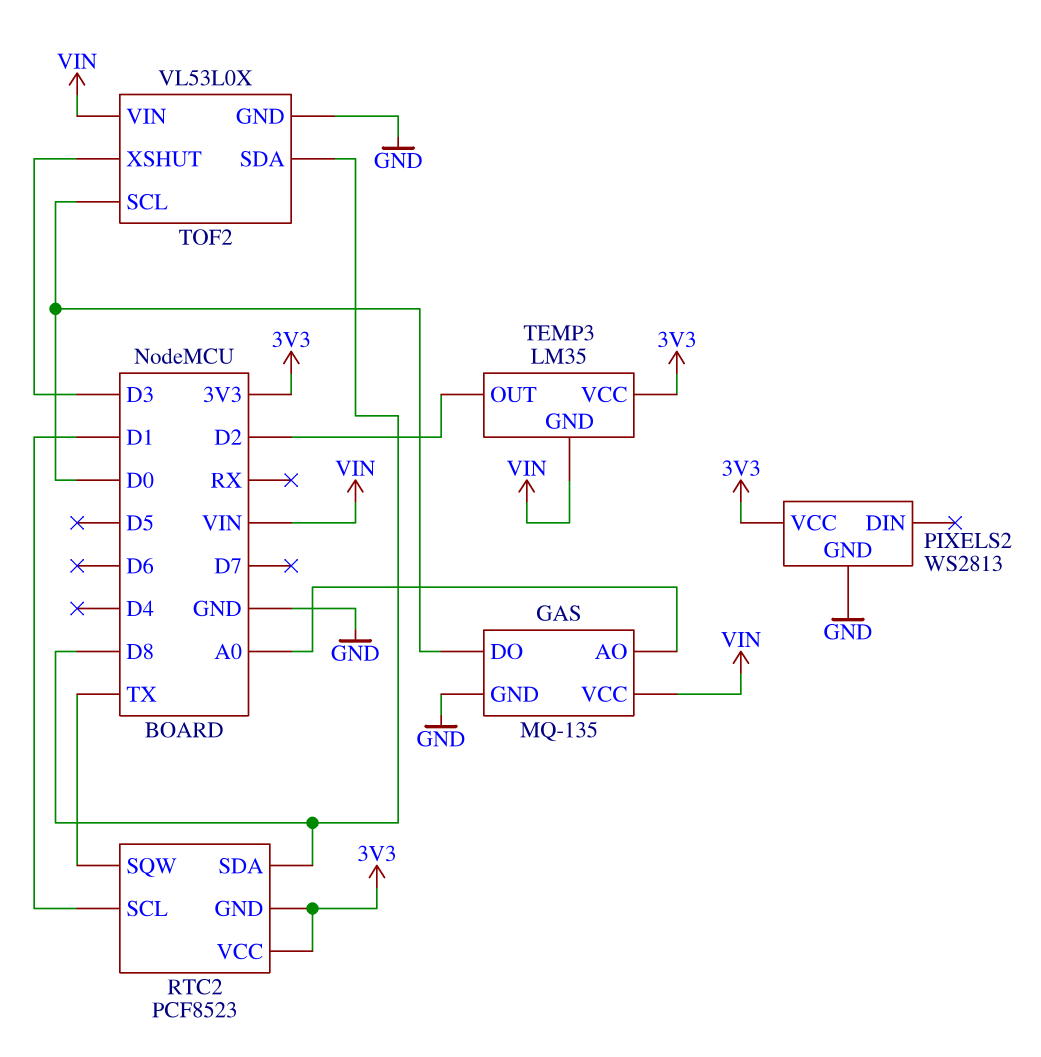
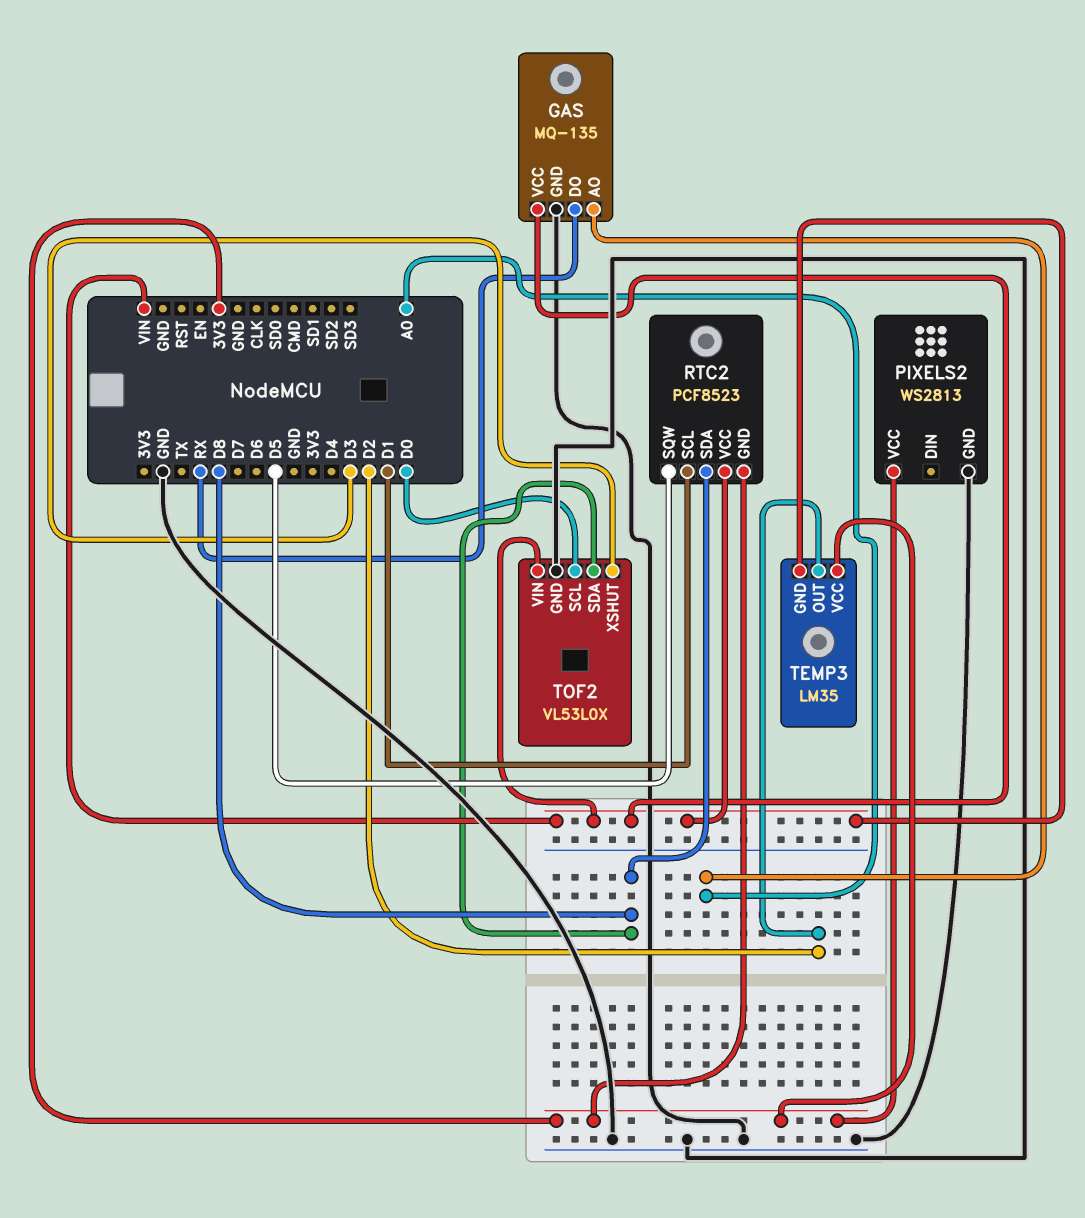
GAS pin DO: D0 -> RX
RTC2 pin SQW: TX -> D5
RTC2 pin VCC: 3V3 -> VIN

